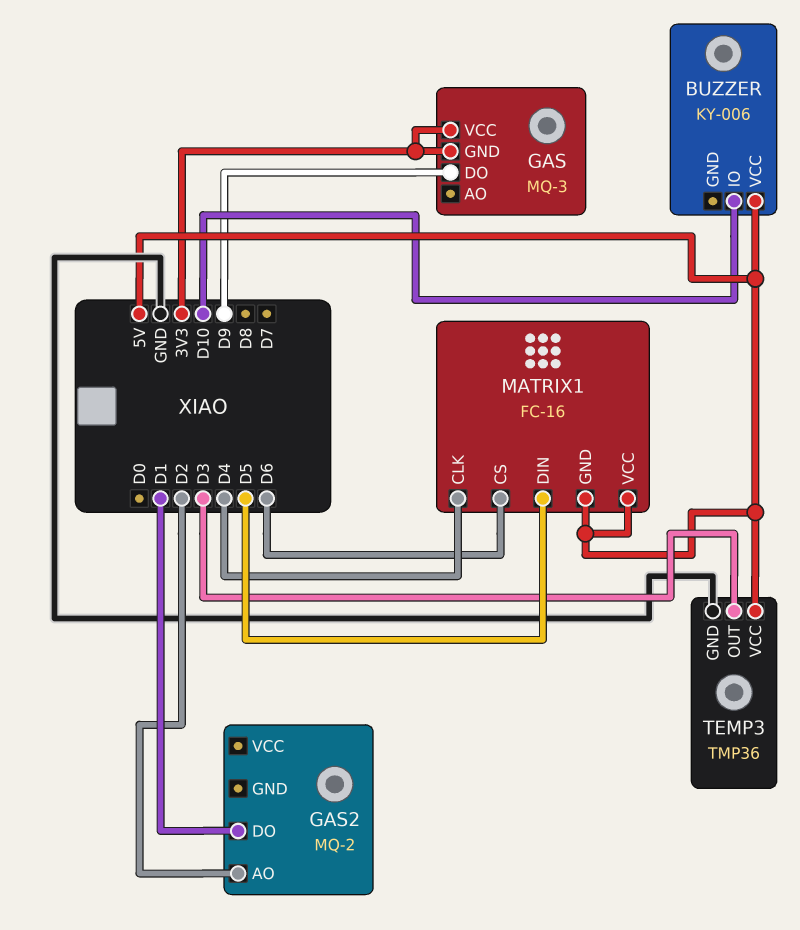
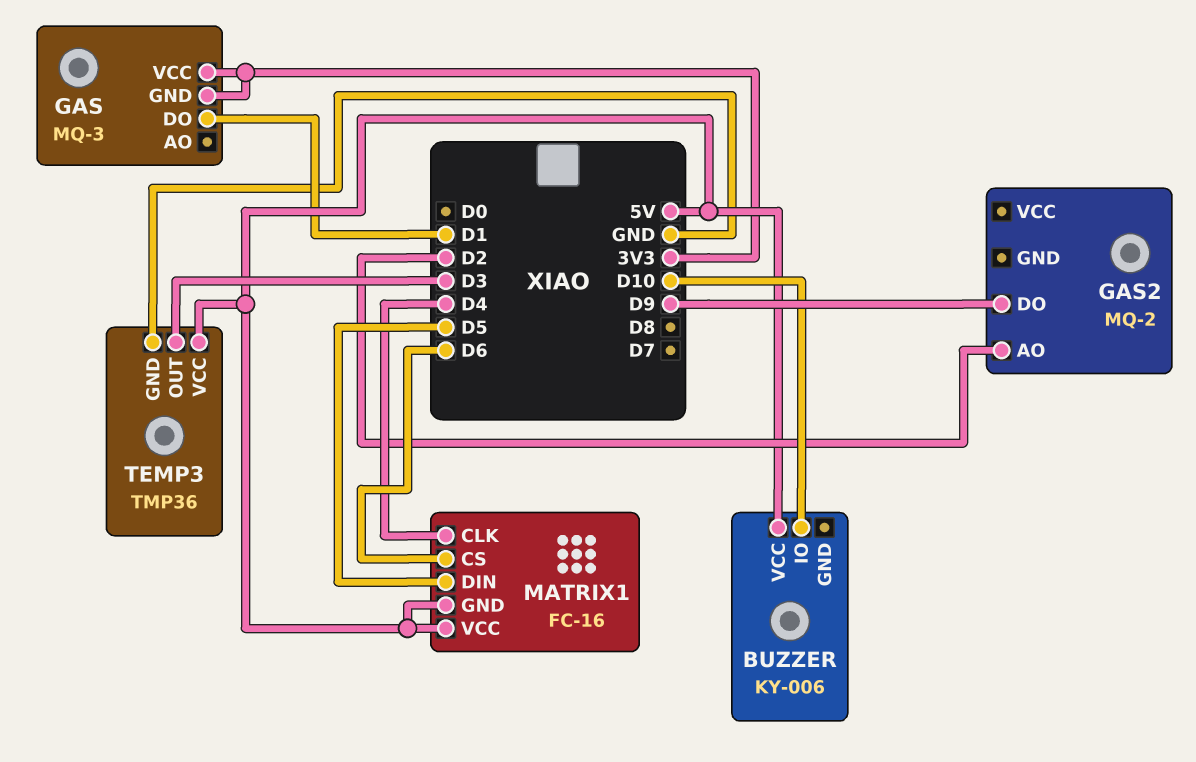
GAS pin DO: D9 -> D1
GAS2 pin DO: D1 -> D9

